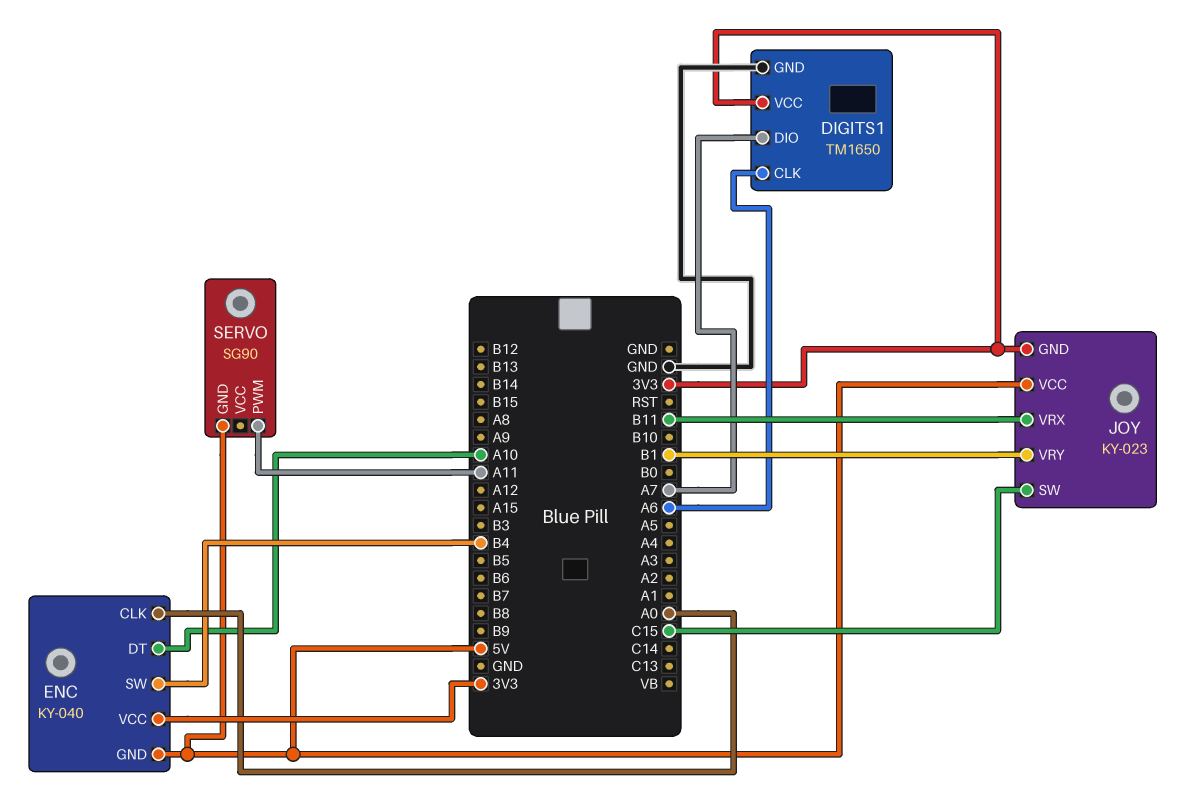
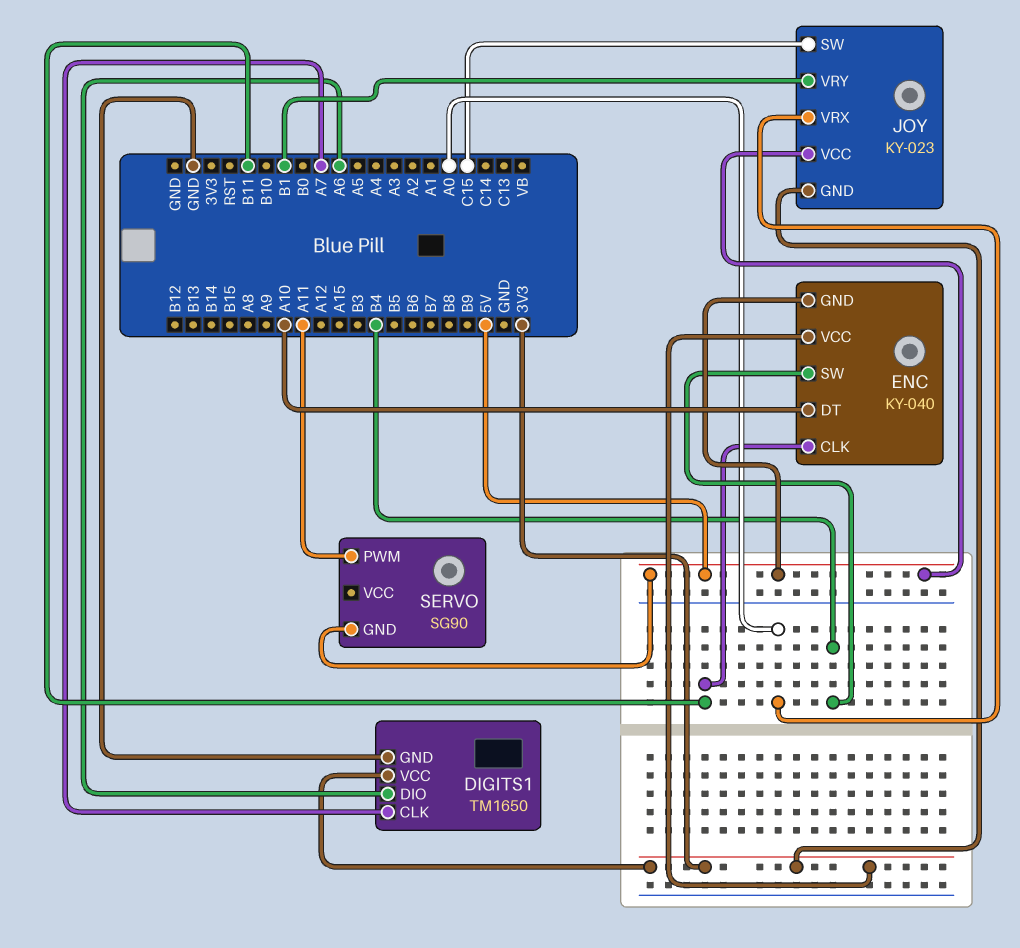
DIGITS1 pin CLK: A6 -> A7
DIGITS1 pin DIO: A7 -> A6
ENC pin CLK: A0 -> B11
JOY pin VRX: B11 -> A0

